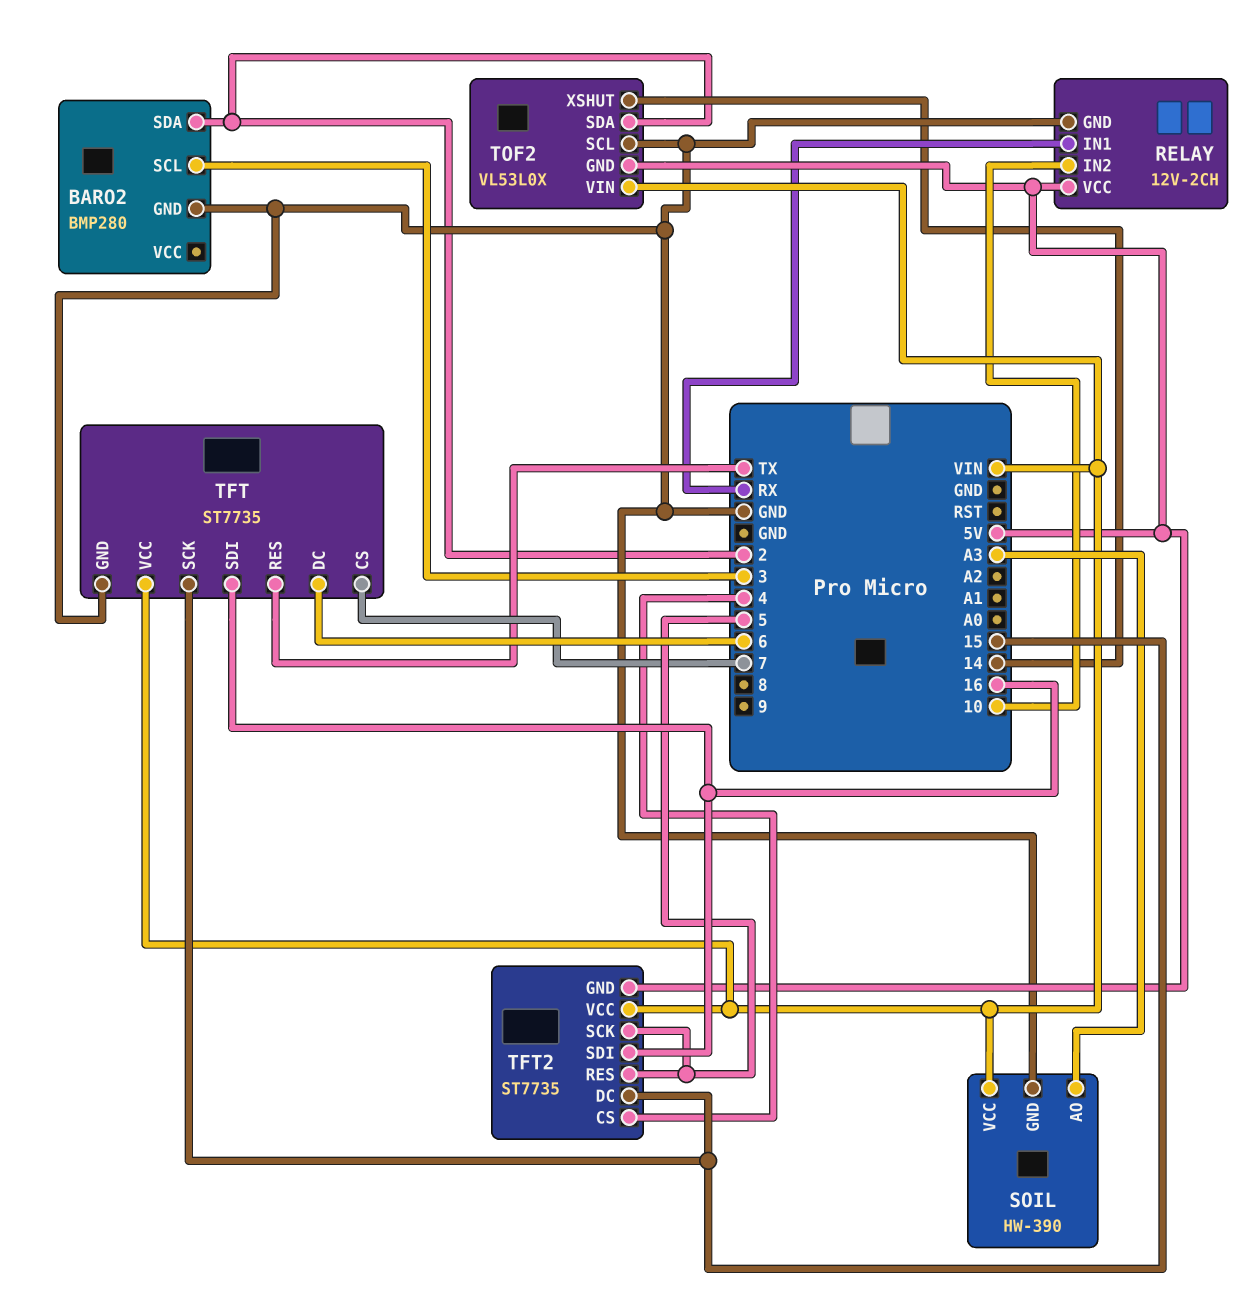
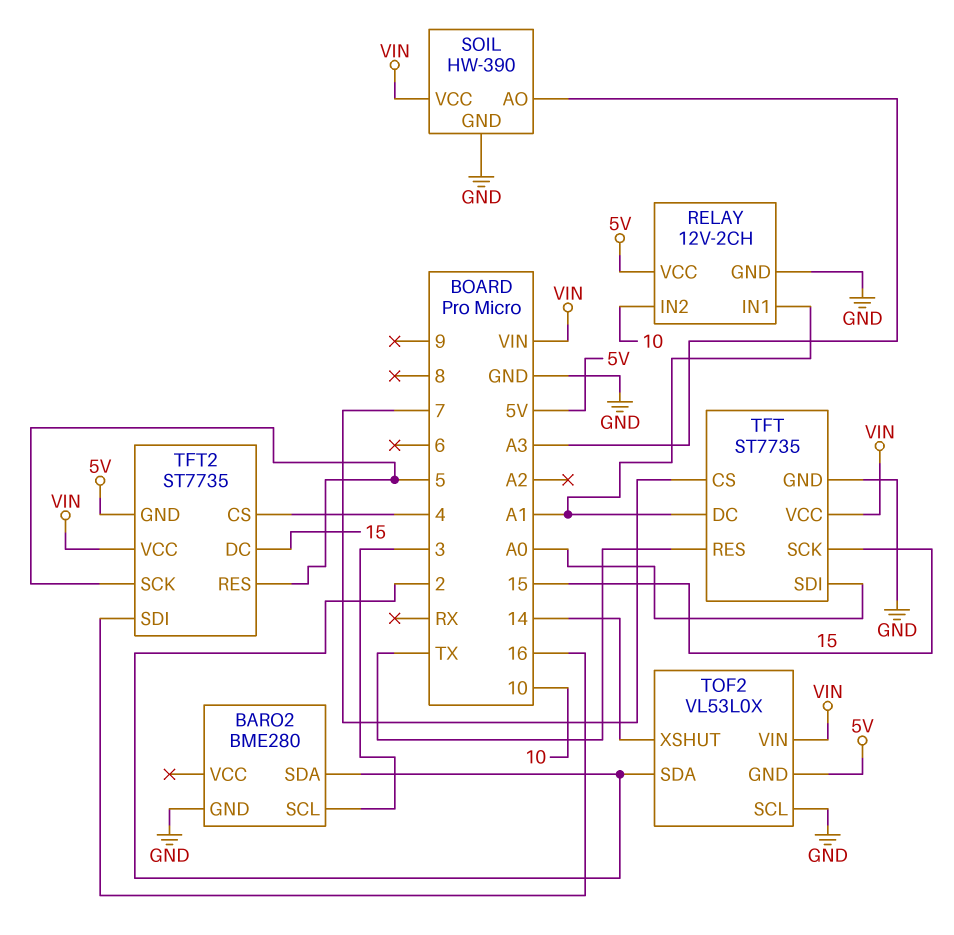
BARO2: BMP280 -> BME280
RELAY pin IN1: RX -> A1
TFT pin DC: 6 -> A1
TFT pin SDI: 16 -> A0

